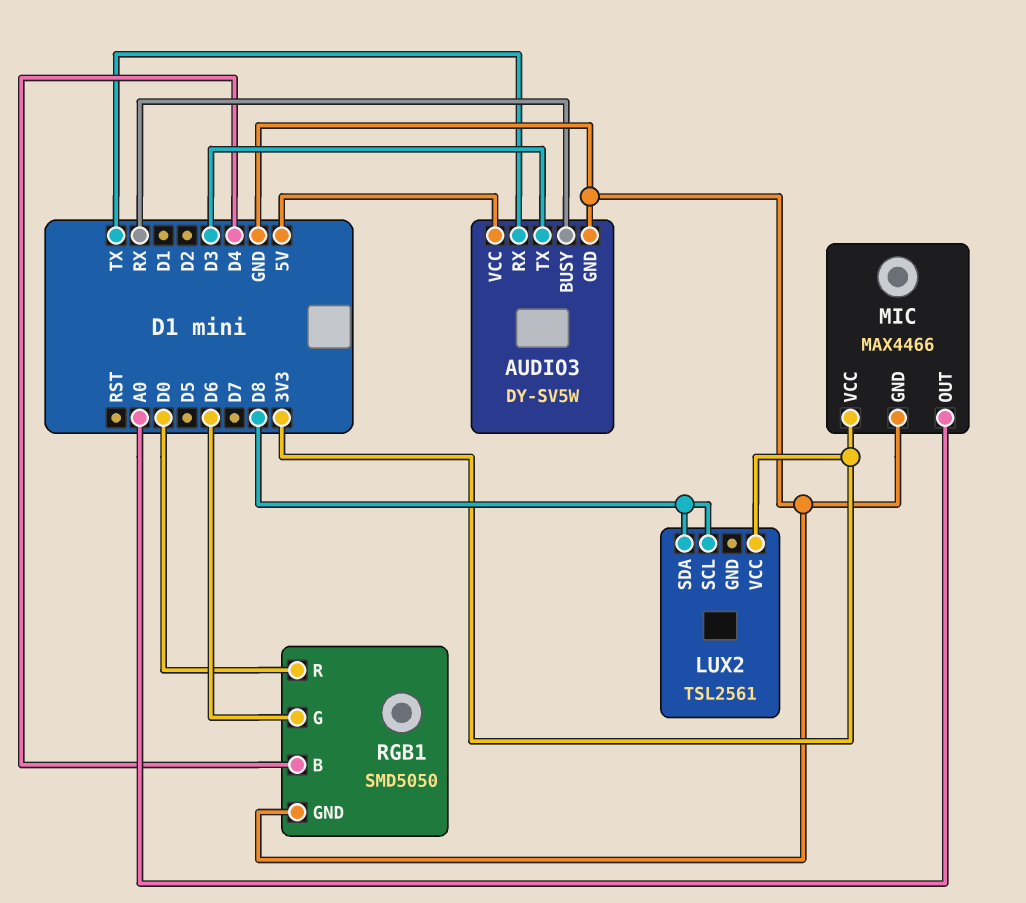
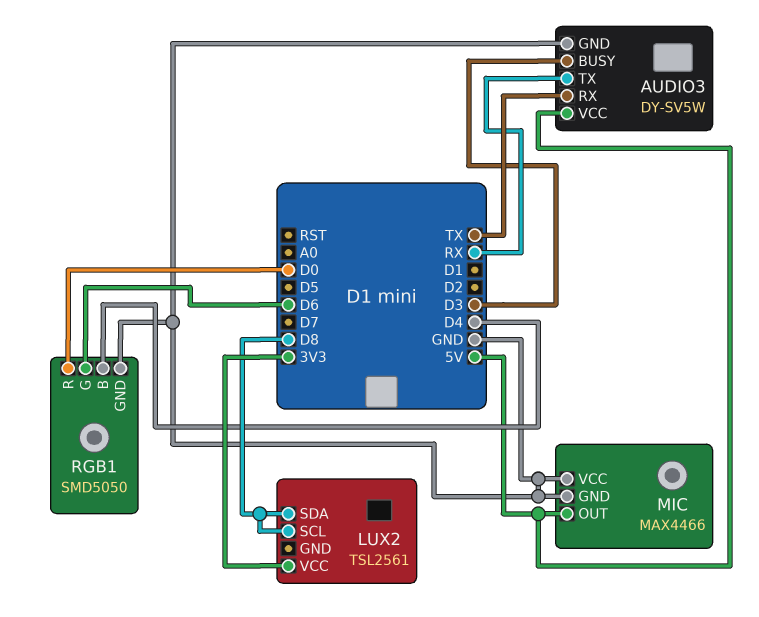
AUDIO3 pin BUSY: RX -> D3
AUDIO3 pin TX: D3 -> RX
MIC pin OUT: A0 -> 5V
MIC pin VCC: 3V3 -> GND

